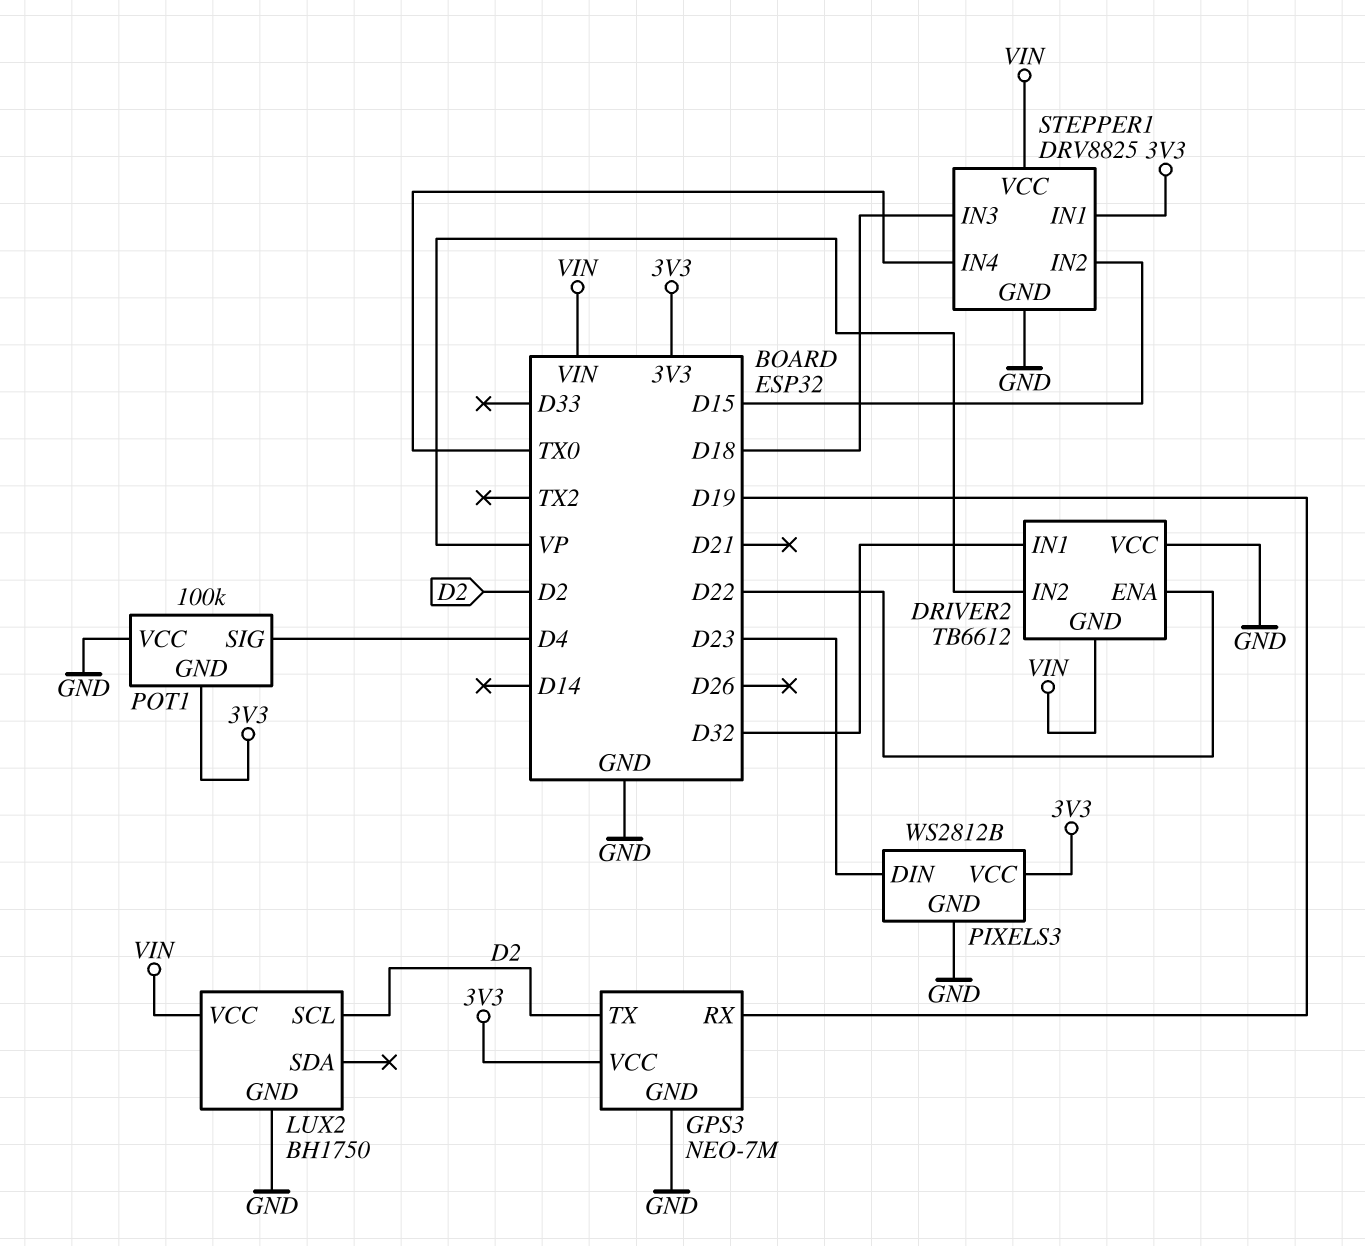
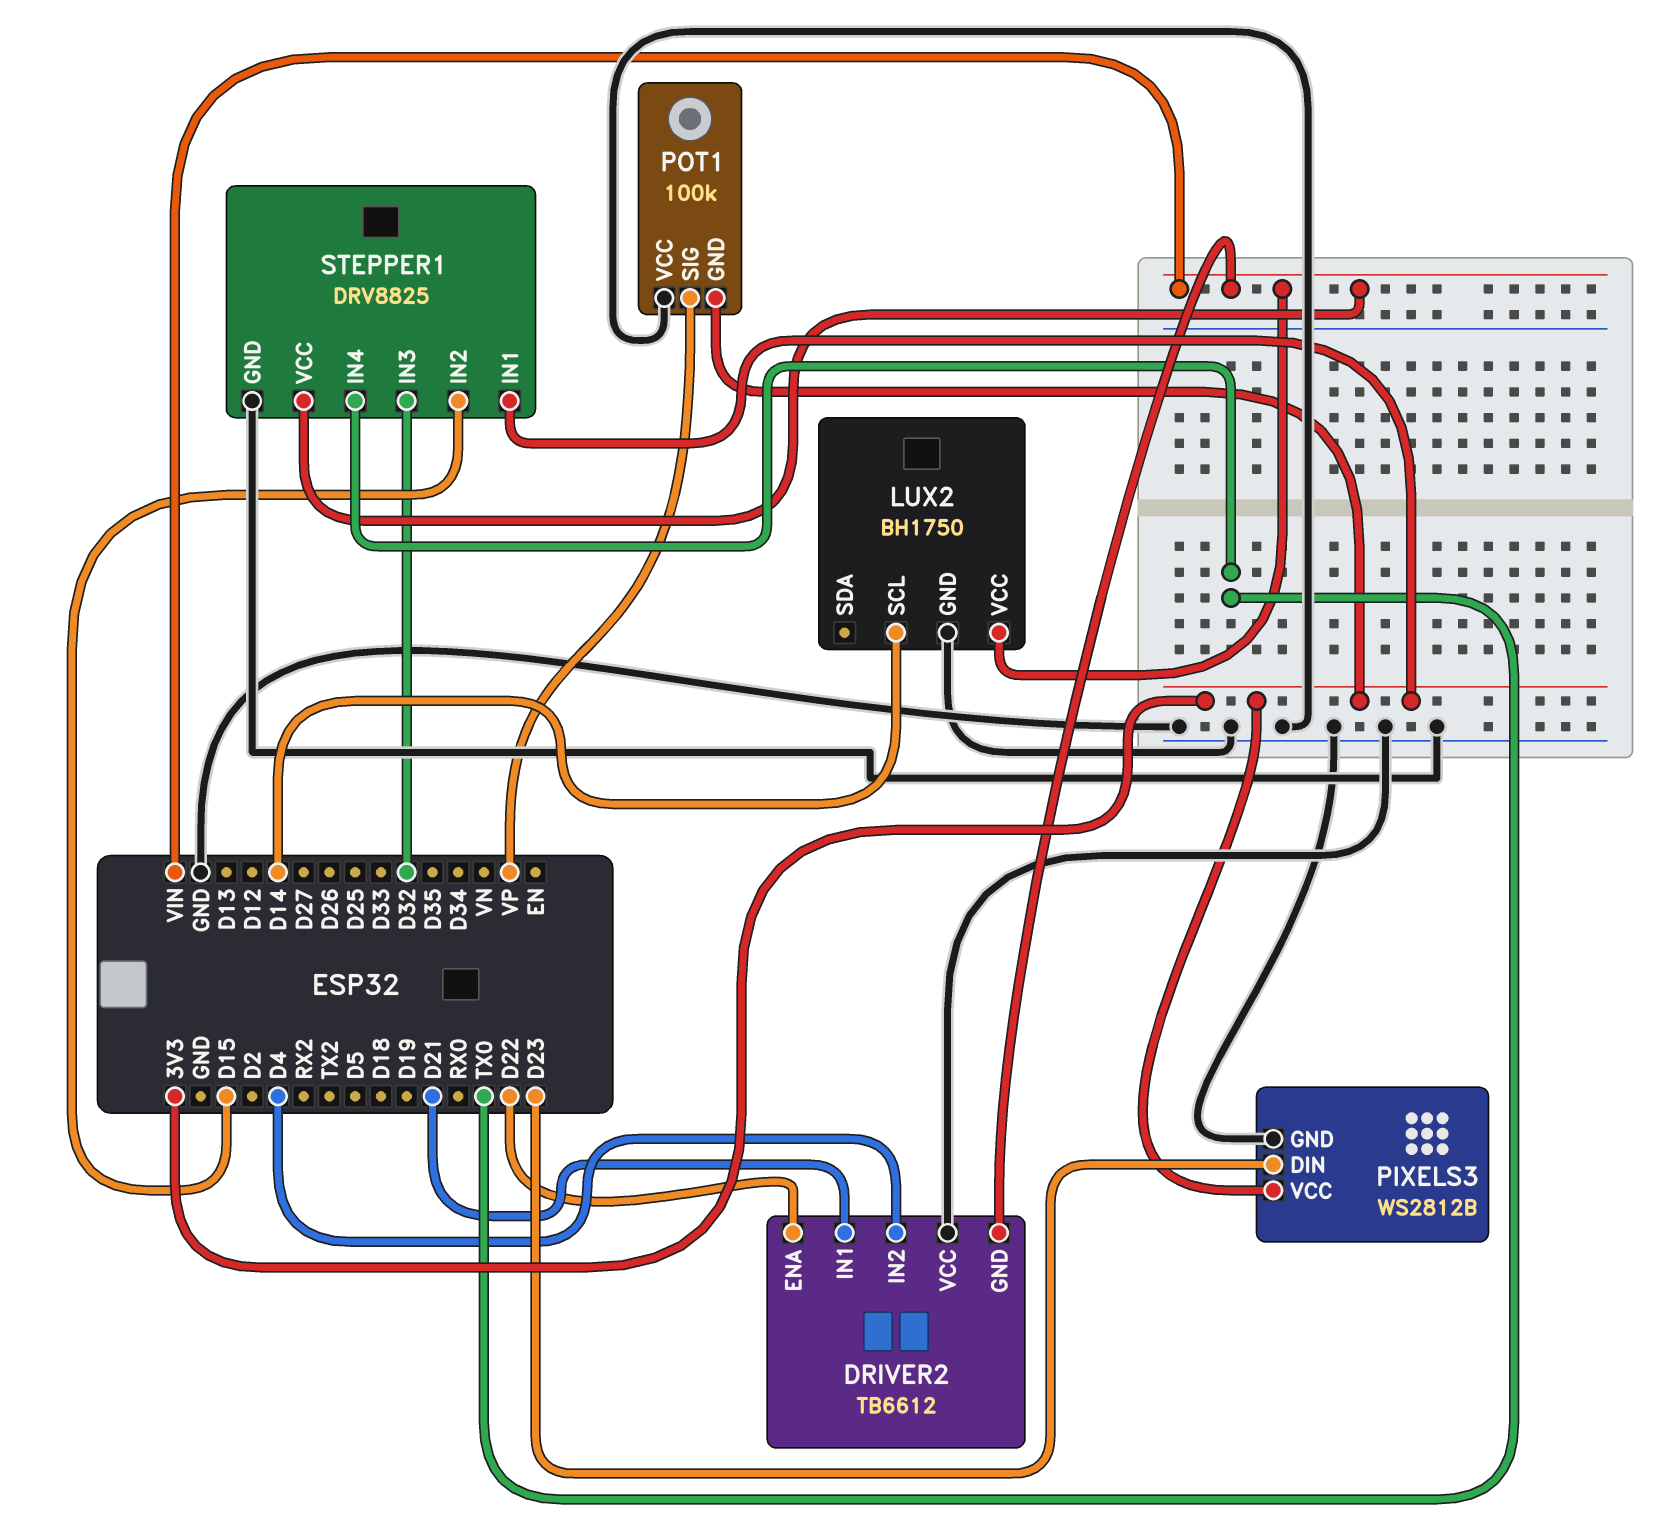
DRIVER2 pin IN1: D32 -> D21
DRIVER2 pin IN2: VP -> D4
GPS3: NEO-7M -> none
GPS3 pin GND: GND -> none
GPS3 pin RX: D19 -> none
GPS3 pin TX: D2 -> none
GPS3 pin VCC: 3V3 -> none
LUX2 pin SCL: D2 -> D14
POT1 pin SIG: D4 -> VP
STEPPER1 pin IN3: D18 -> D32

